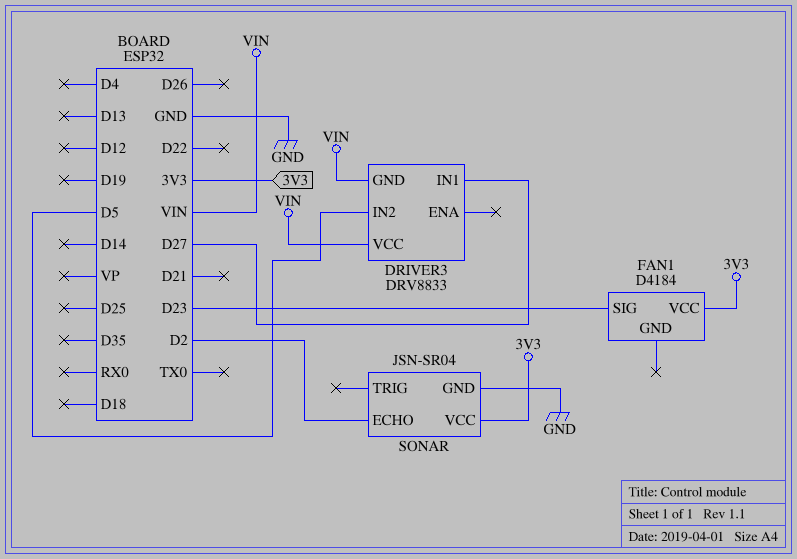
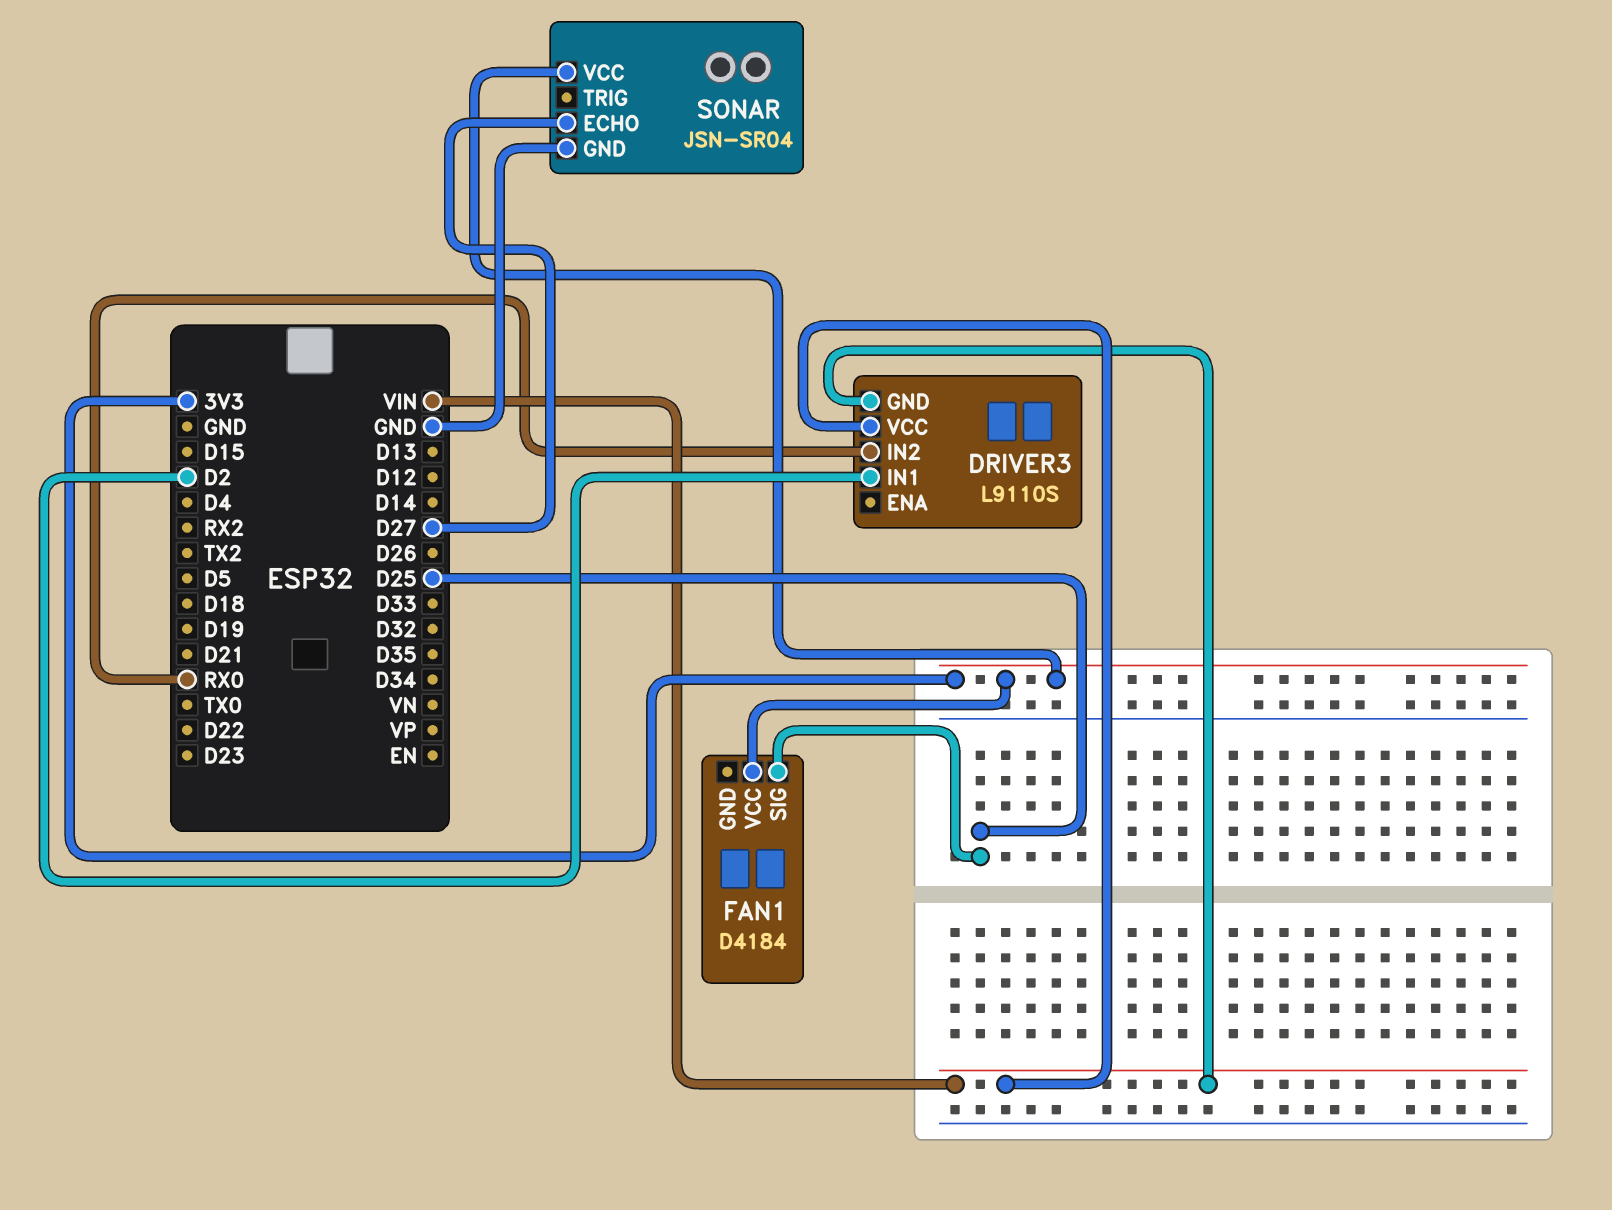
DRIVER3: DRV8833 -> L9110S
DRIVER3 pin IN1: D27 -> D2
DRIVER3 pin IN2: D5 -> RX0
FAN1 pin SIG: D23 -> D25
SONAR pin ECHO: D2 -> D27

